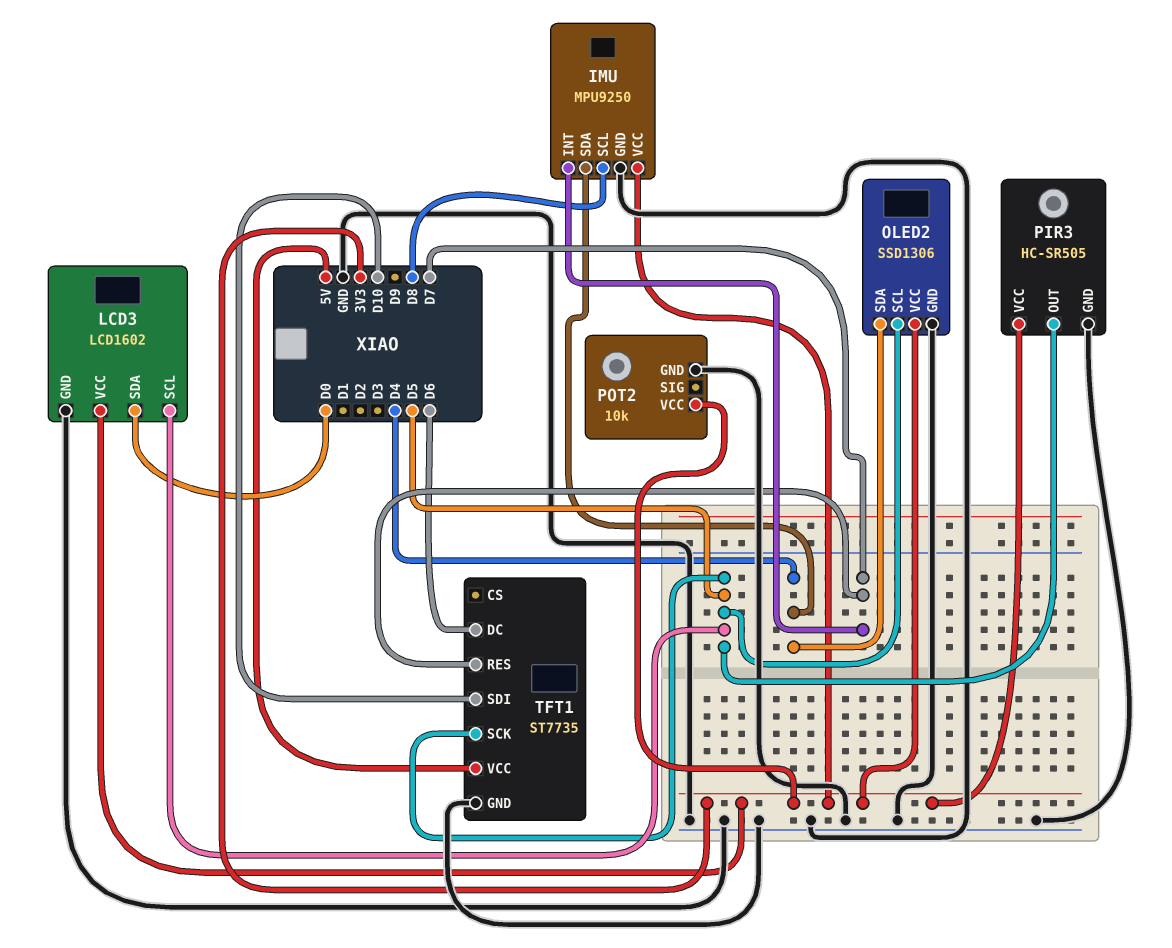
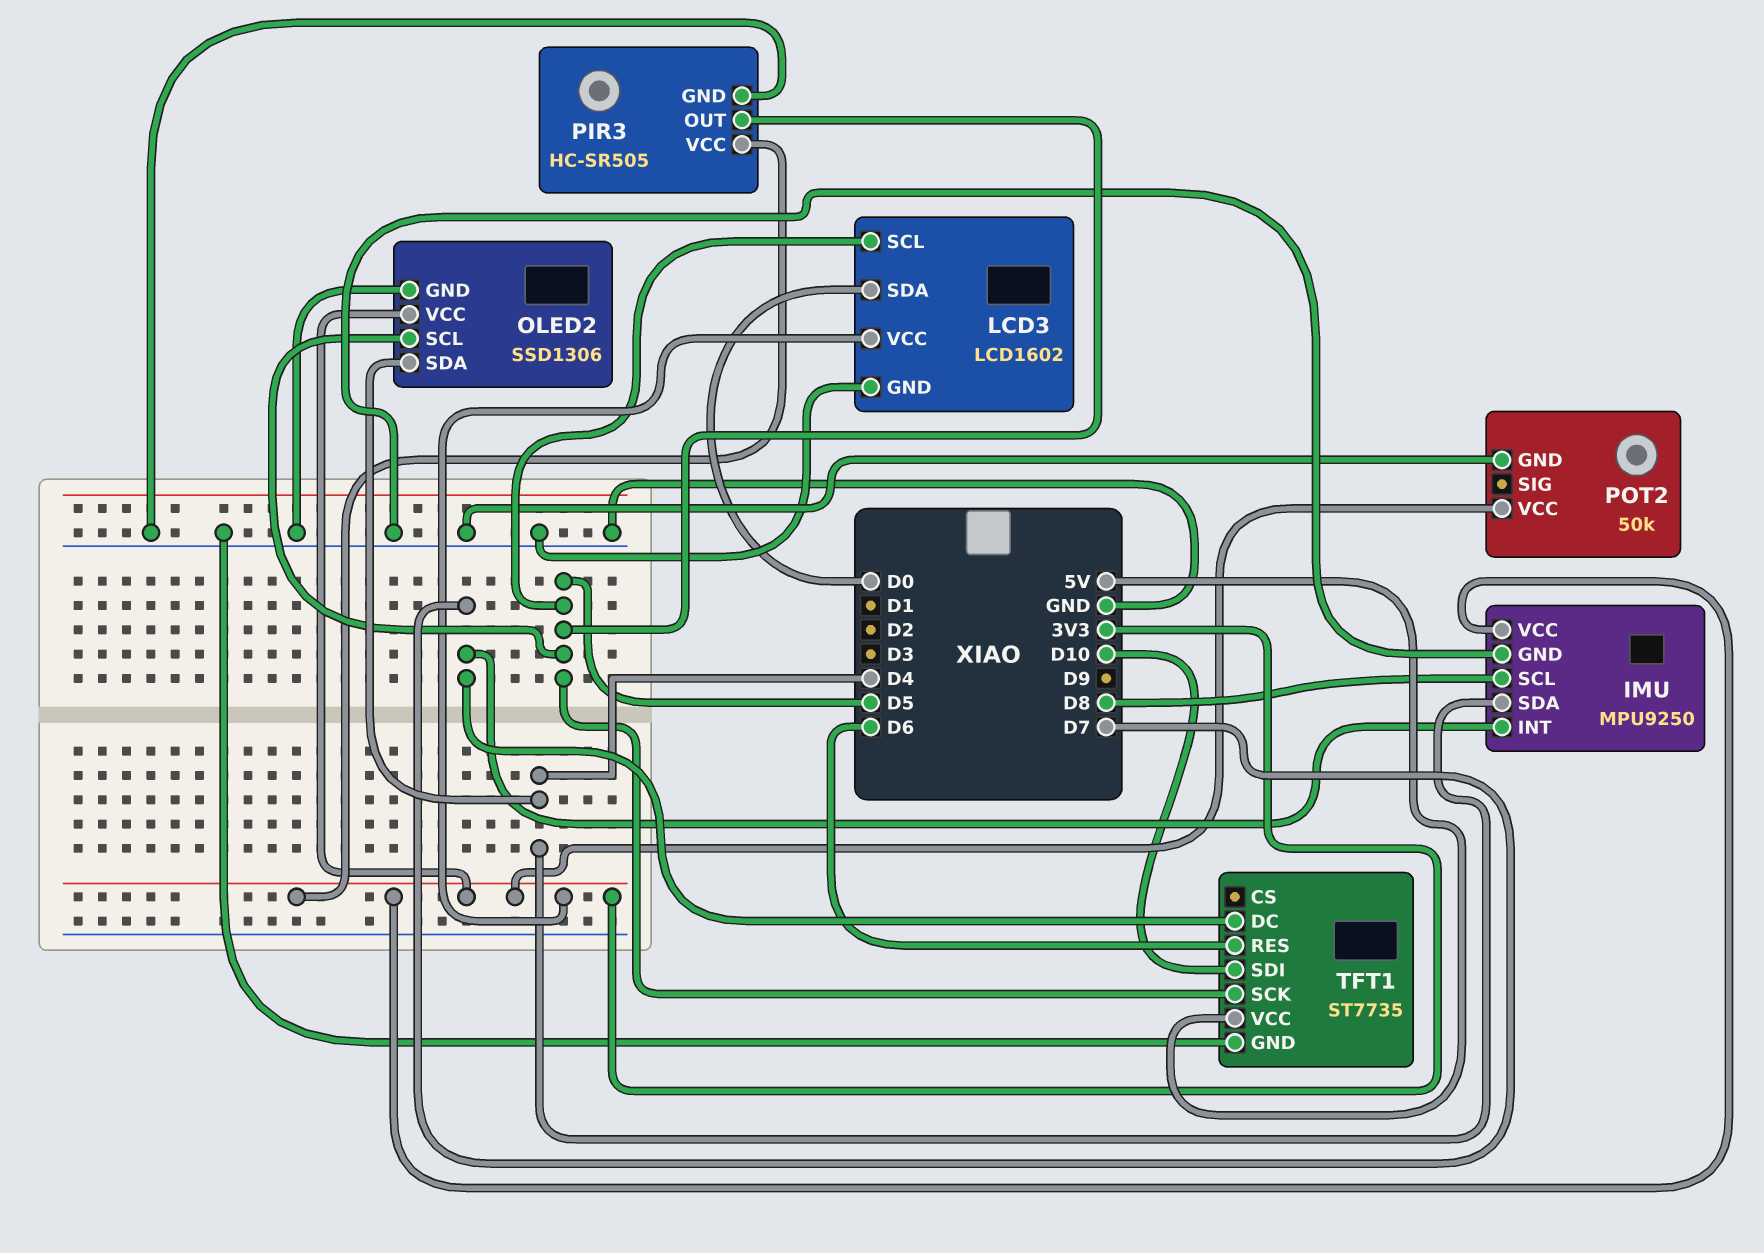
POT2: 10k -> 50k
TFT1 pin DC: D6 -> D7
TFT1 pin RES: D7 -> D6

